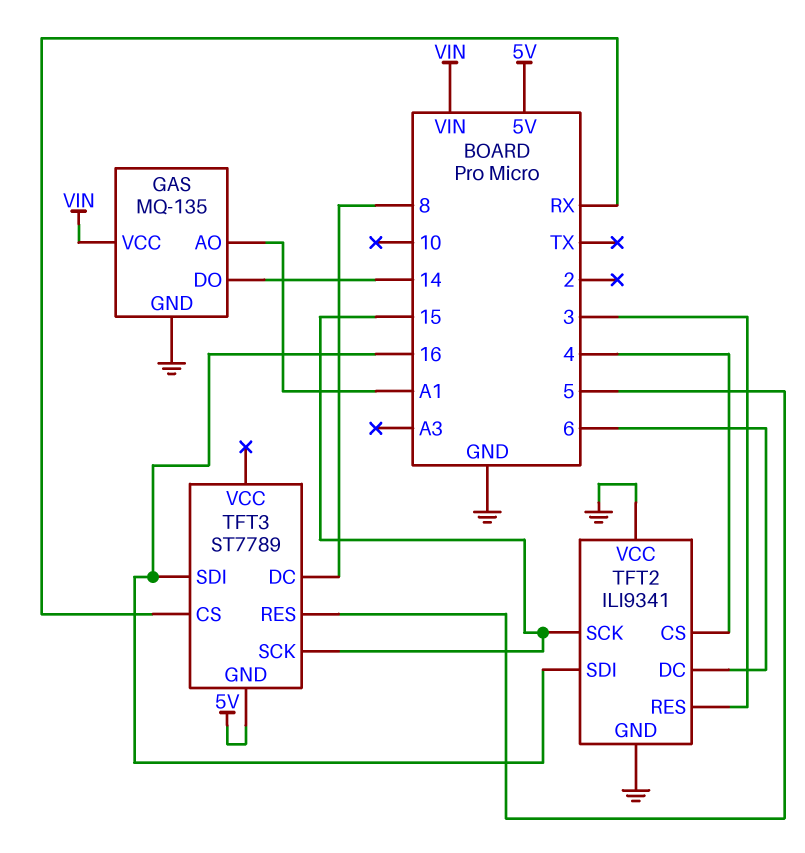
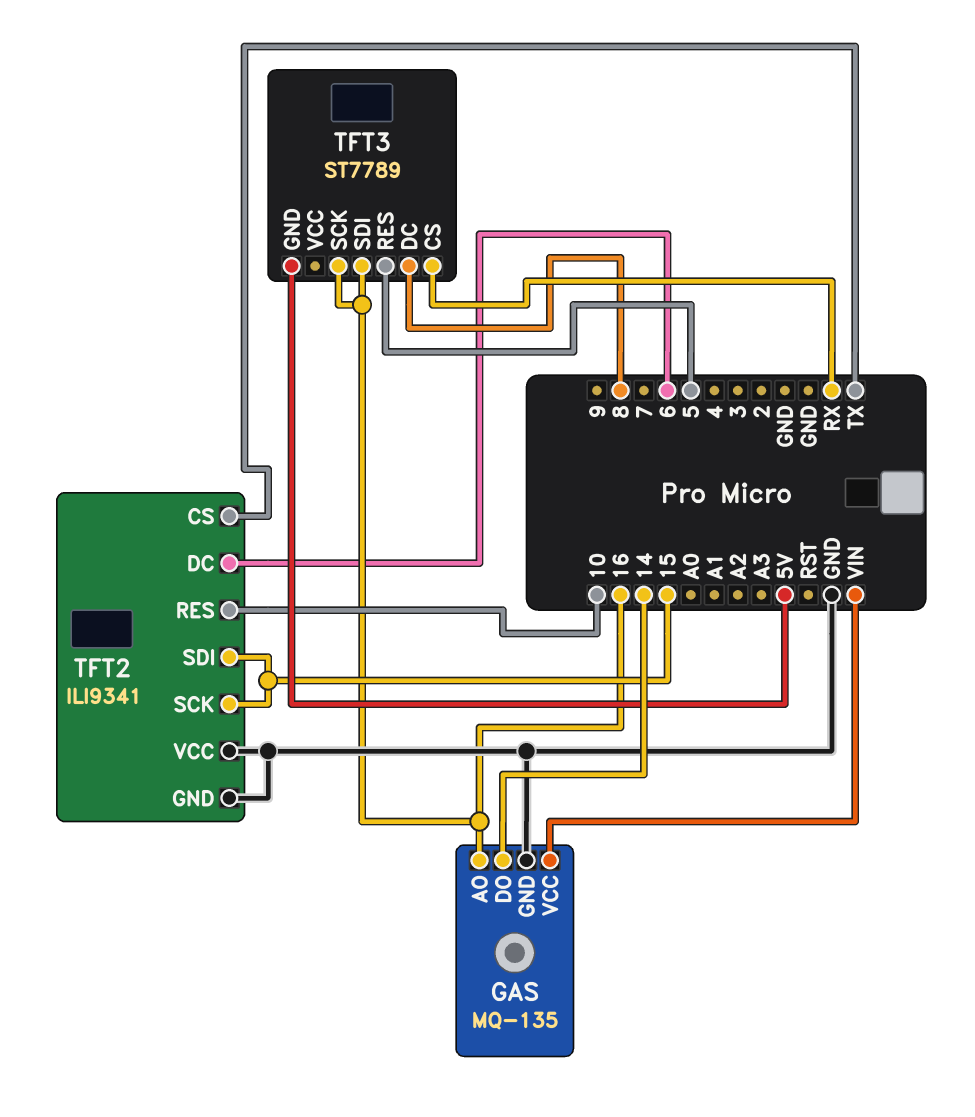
GAS pin AO: A1 -> 16
TFT2 pin CS: 4 -> TX
TFT2 pin RES: 3 -> 10
TFT2 pin SDI: 16 -> 15
TFT3 pin SCK: 15 -> 16

